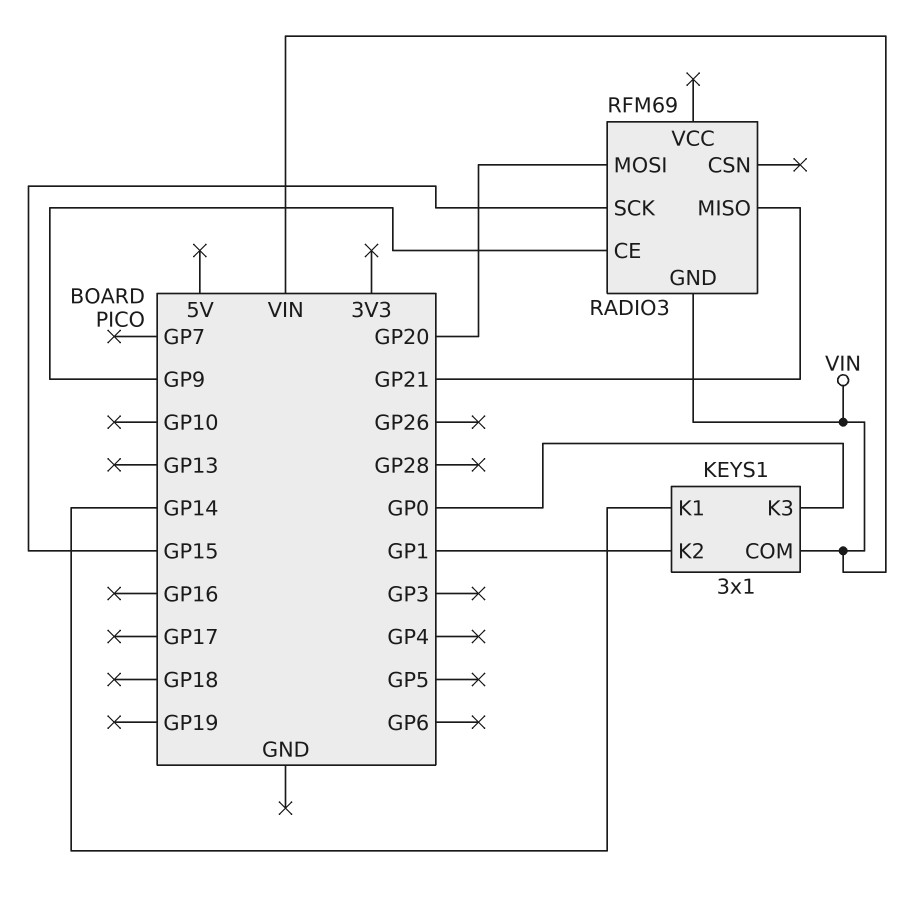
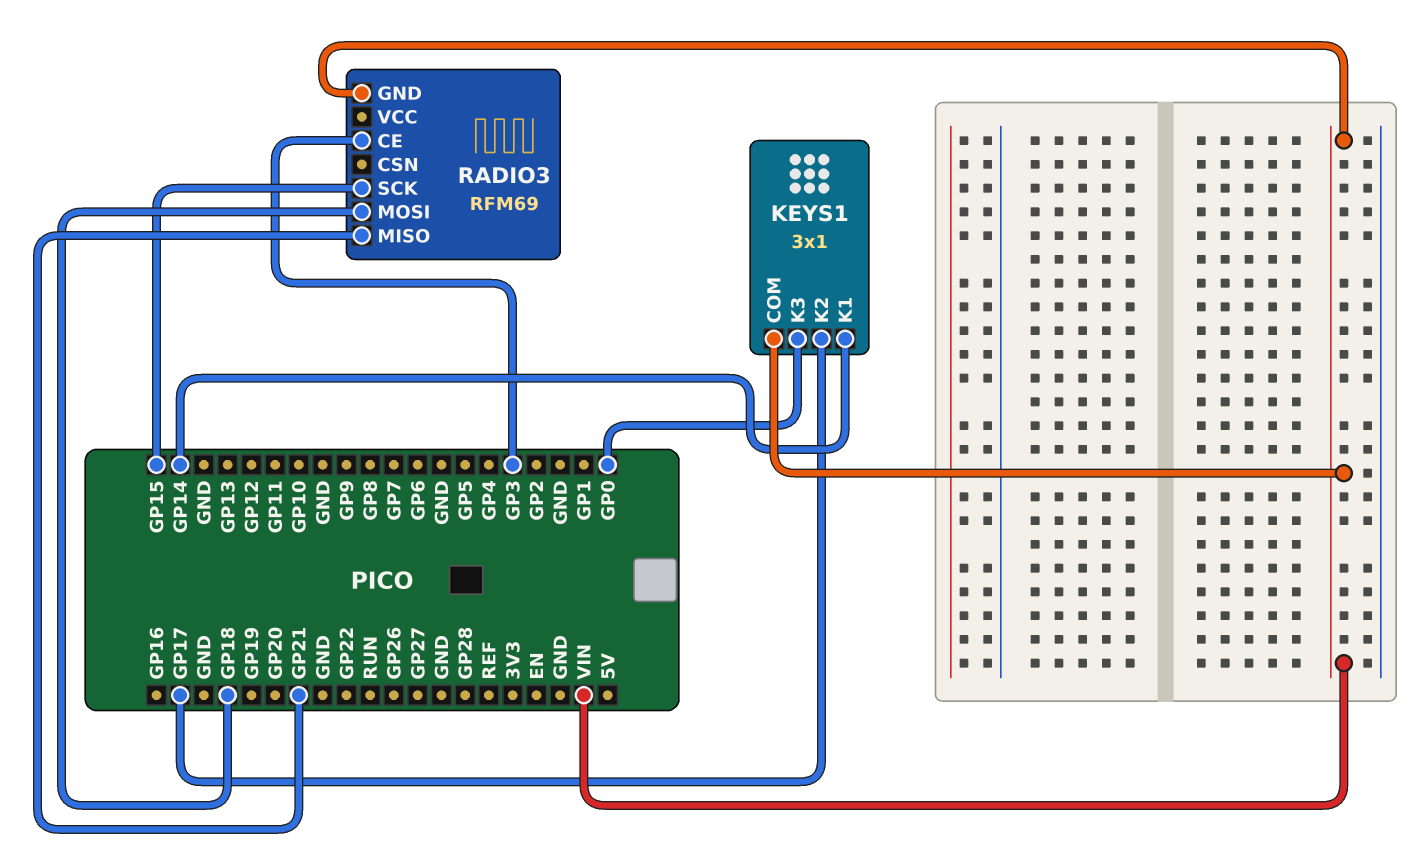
KEYS1 pin K2: GP1 -> GP17
RADIO3 pin CE: GP9 -> GP3
RADIO3 pin MOSI: GP20 -> GP18

